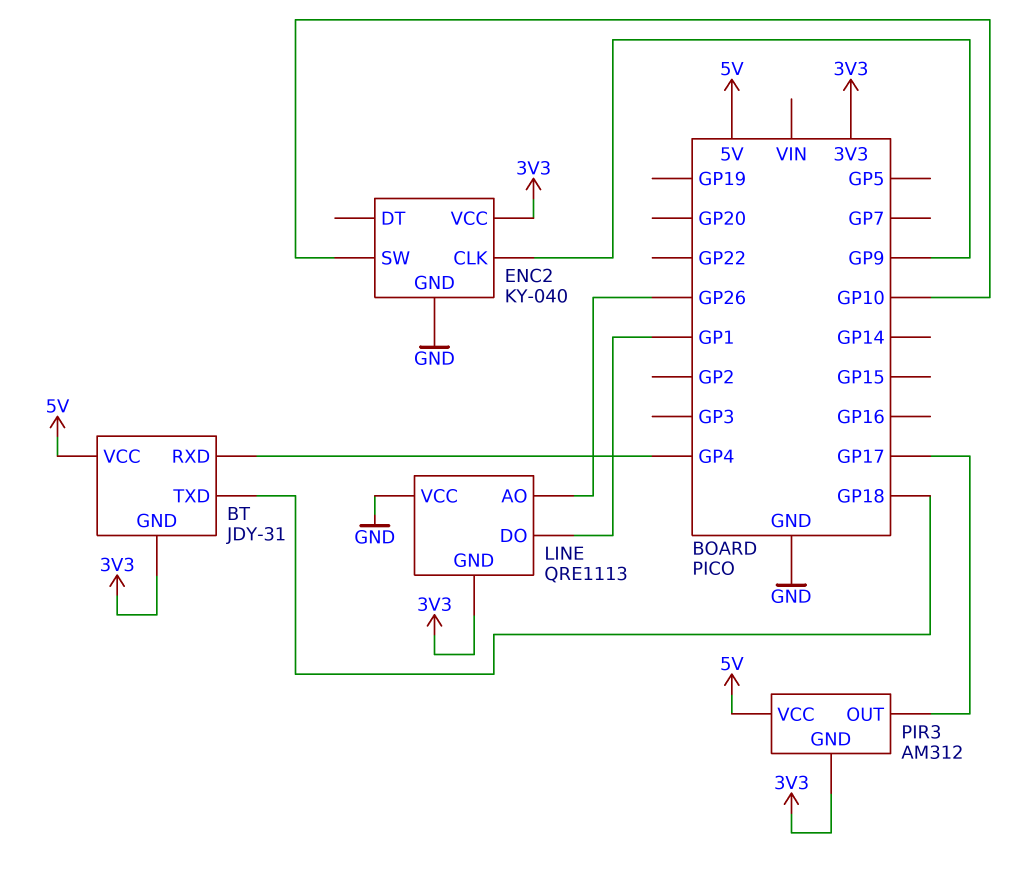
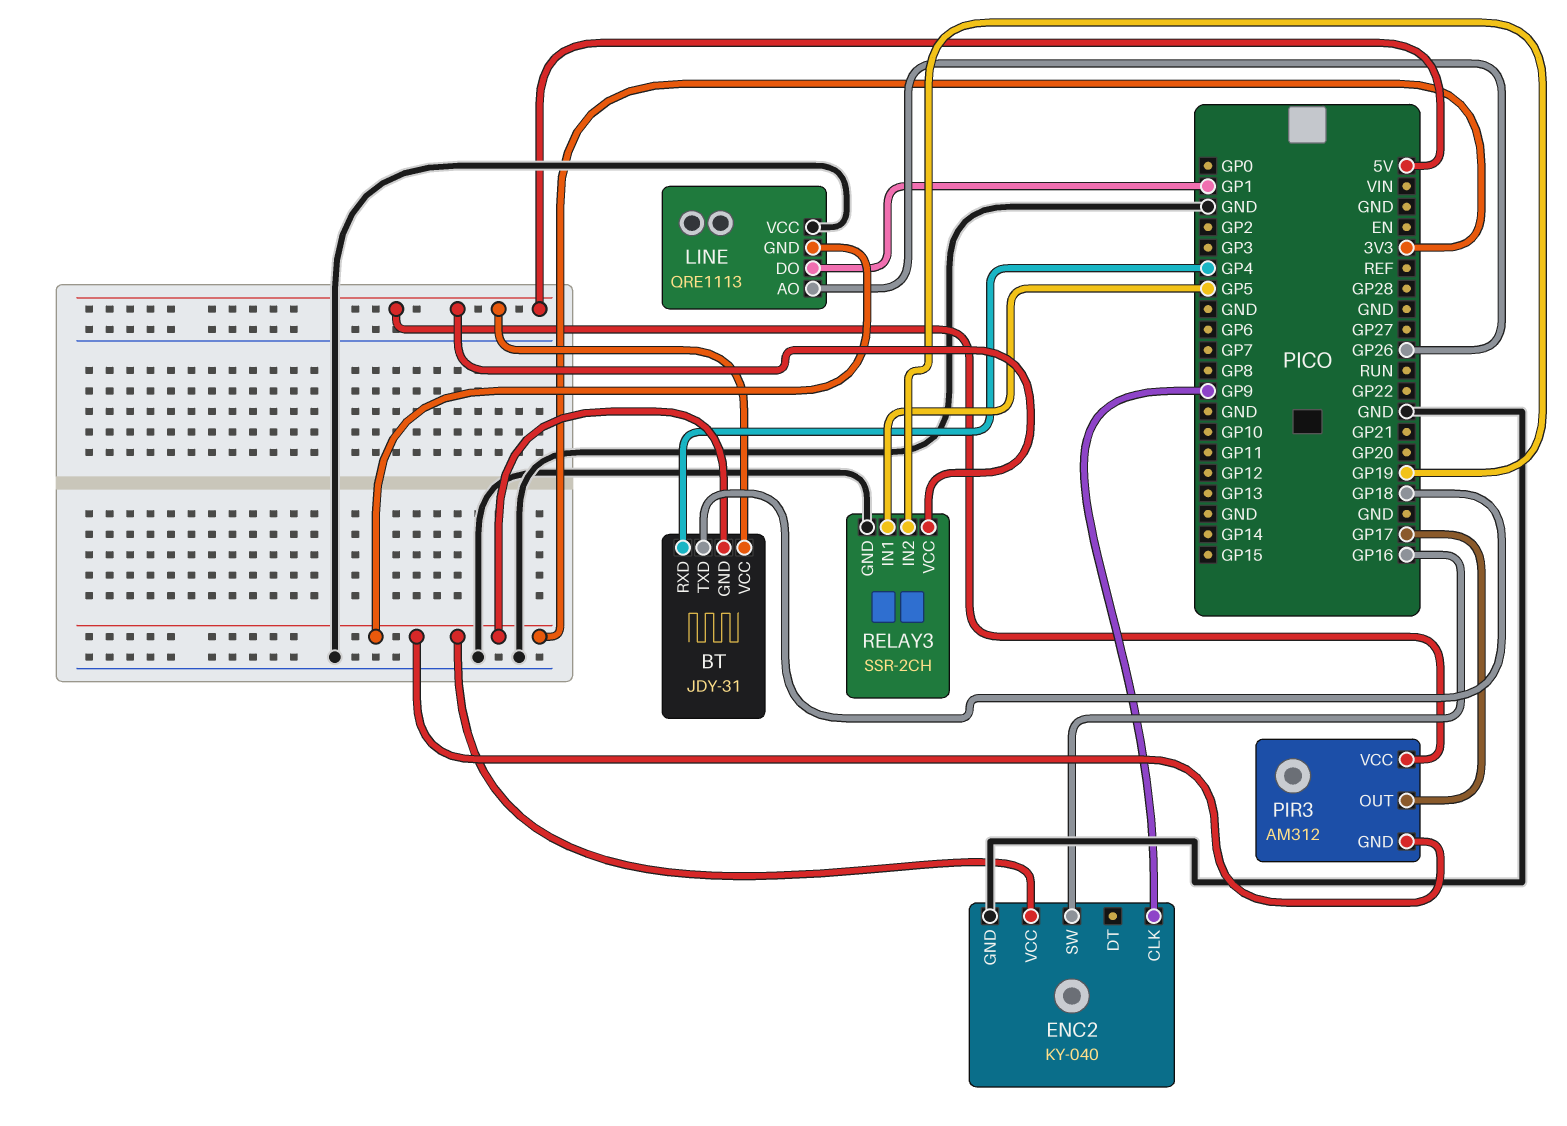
ENC2 pin SW: GP10 -> GP16
RELAY3: none -> SSR-2CH
RELAY3 pin GND: none -> GND
RELAY3 pin IN1: none -> GP5
RELAY3 pin IN2: none -> GP19
RELAY3 pin VCC: none -> 5V

